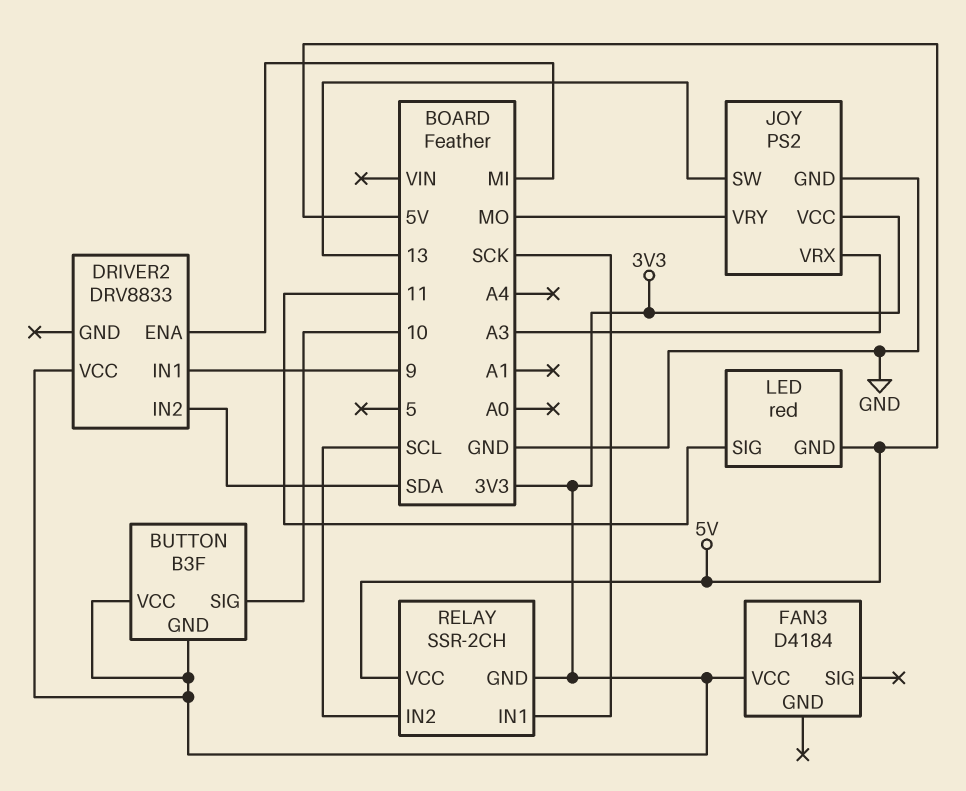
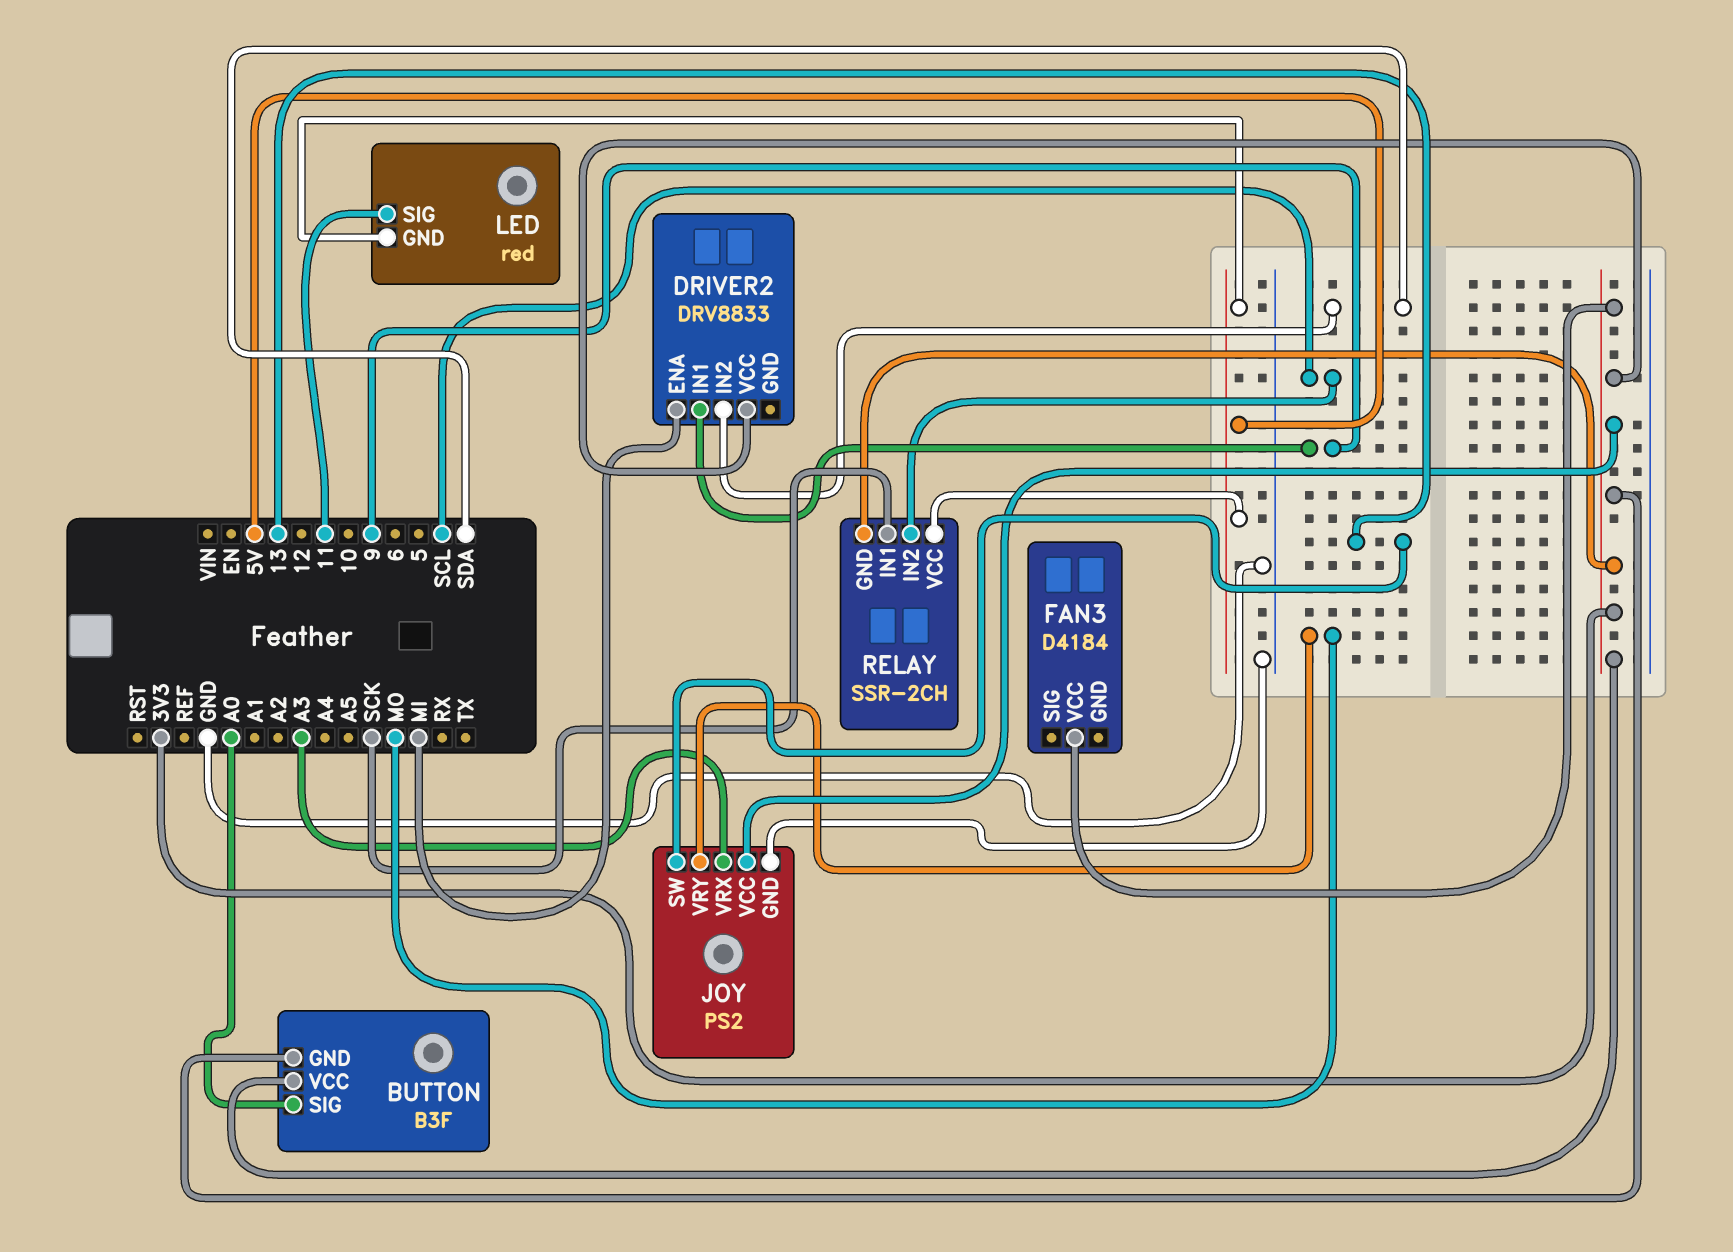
BUTTON pin SIG: 10 -> A0

